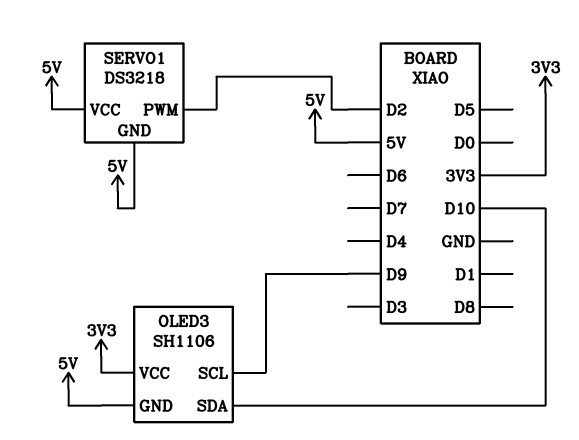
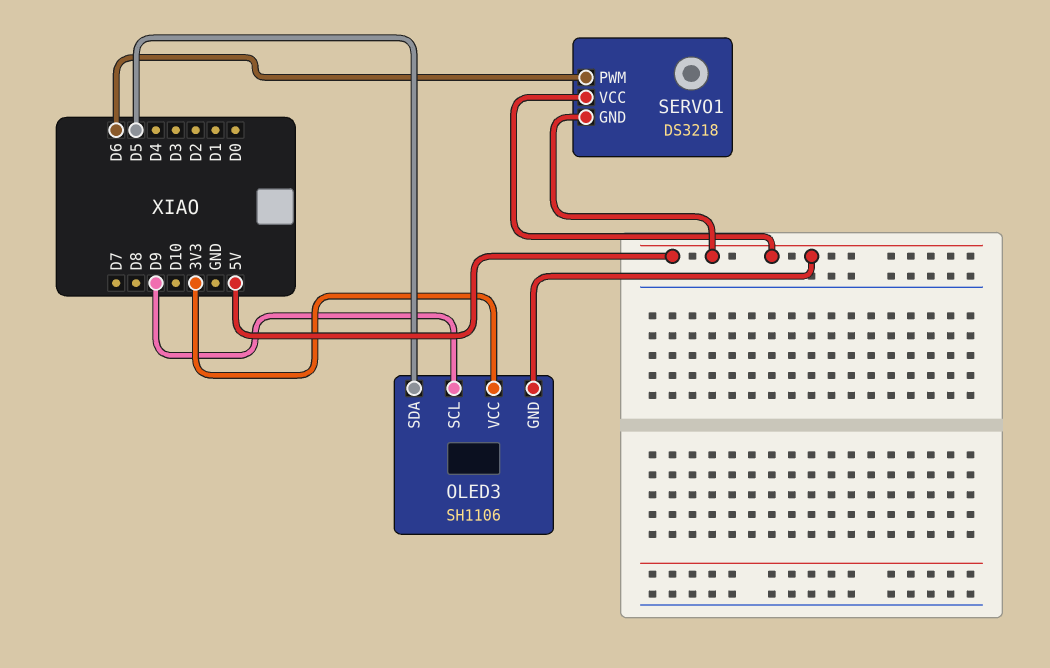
OLED3 pin SDA: D10 -> D5
SERVO1 pin PWM: D2 -> D6

